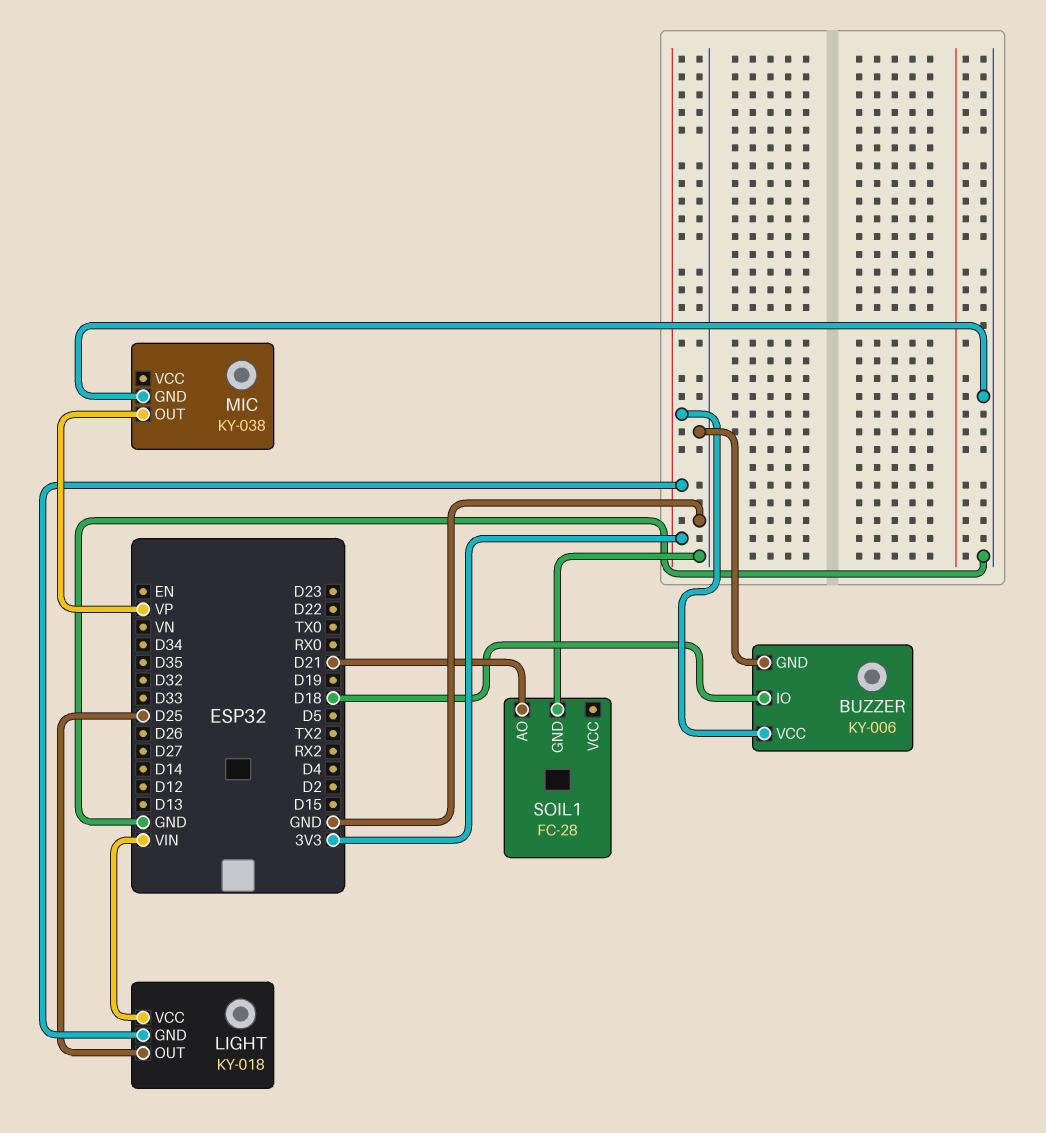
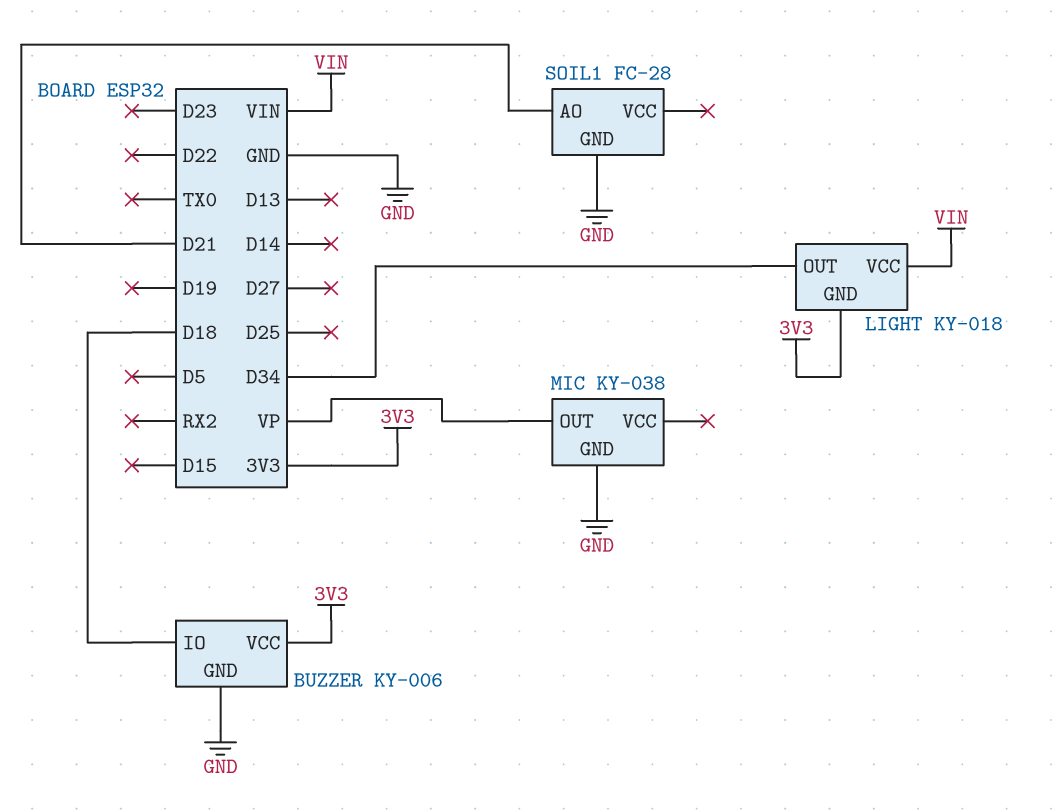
LIGHT pin OUT: D25 -> D34

